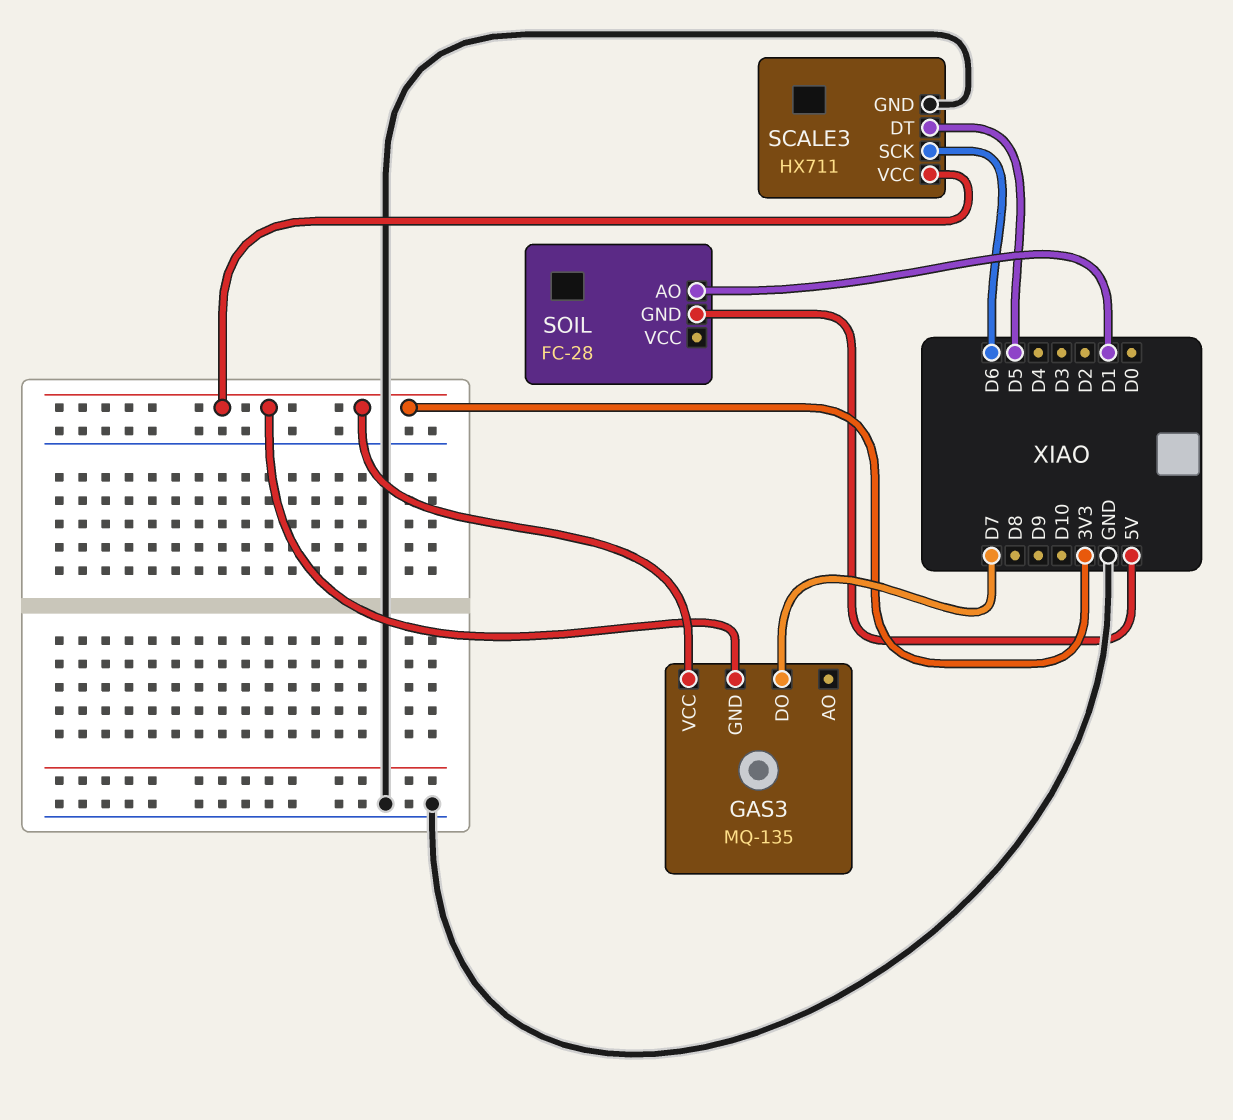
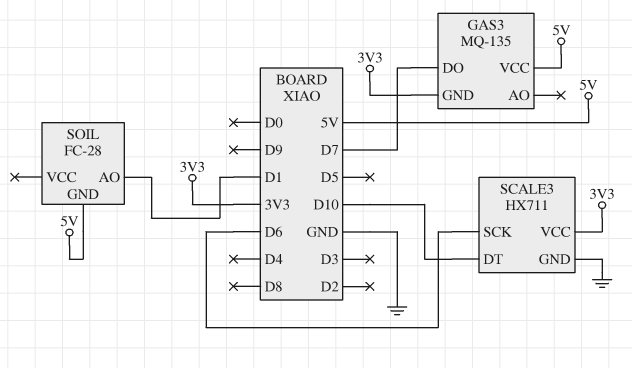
GAS3 pin VCC: 3V3 -> 5V
SCALE3 pin DT: D5 -> D10

